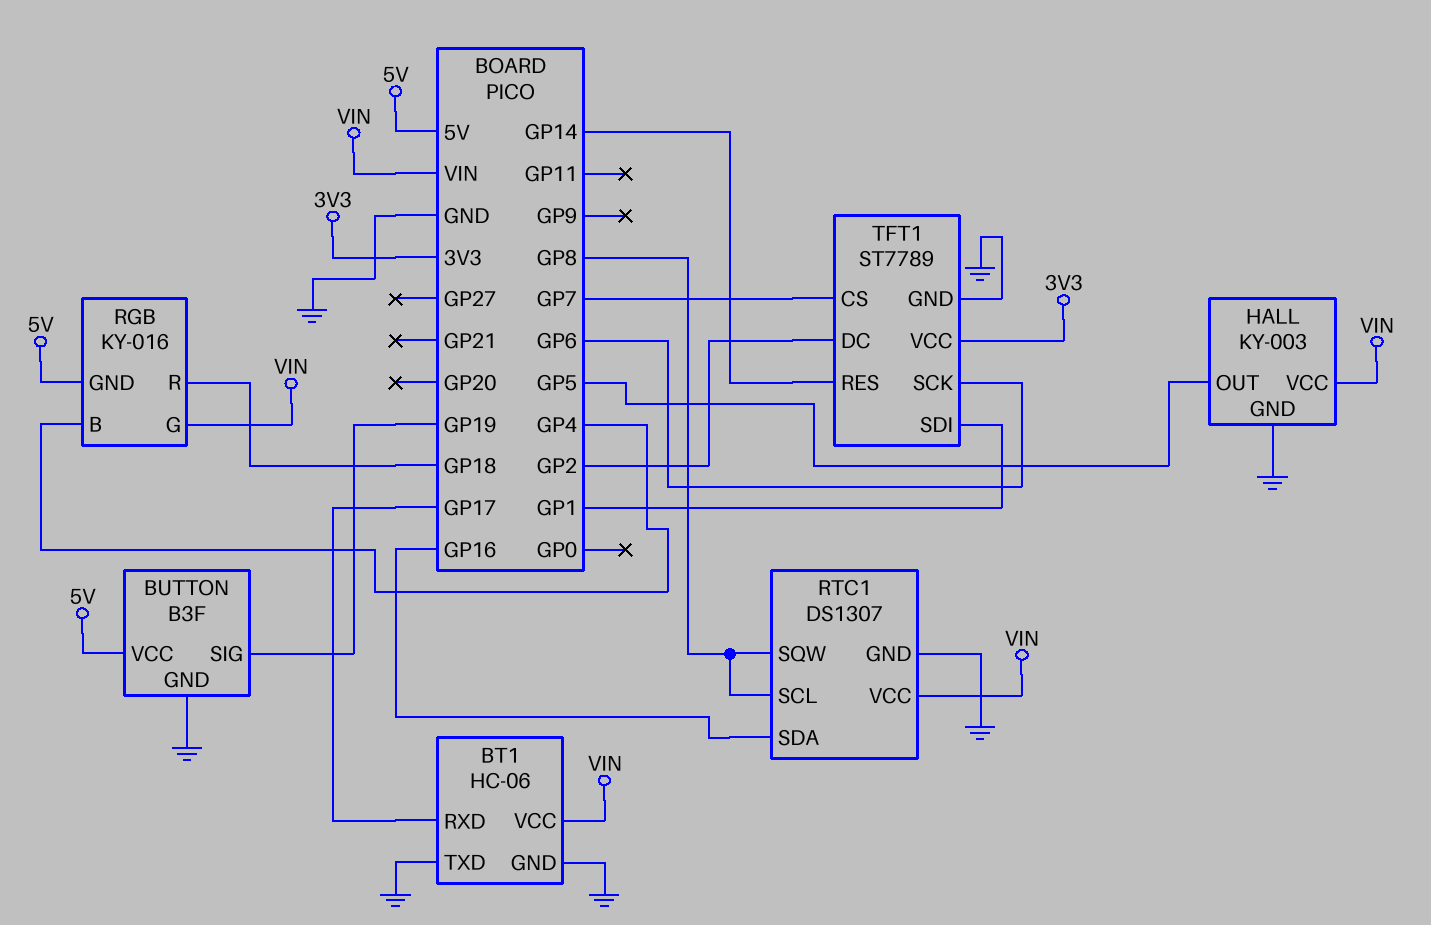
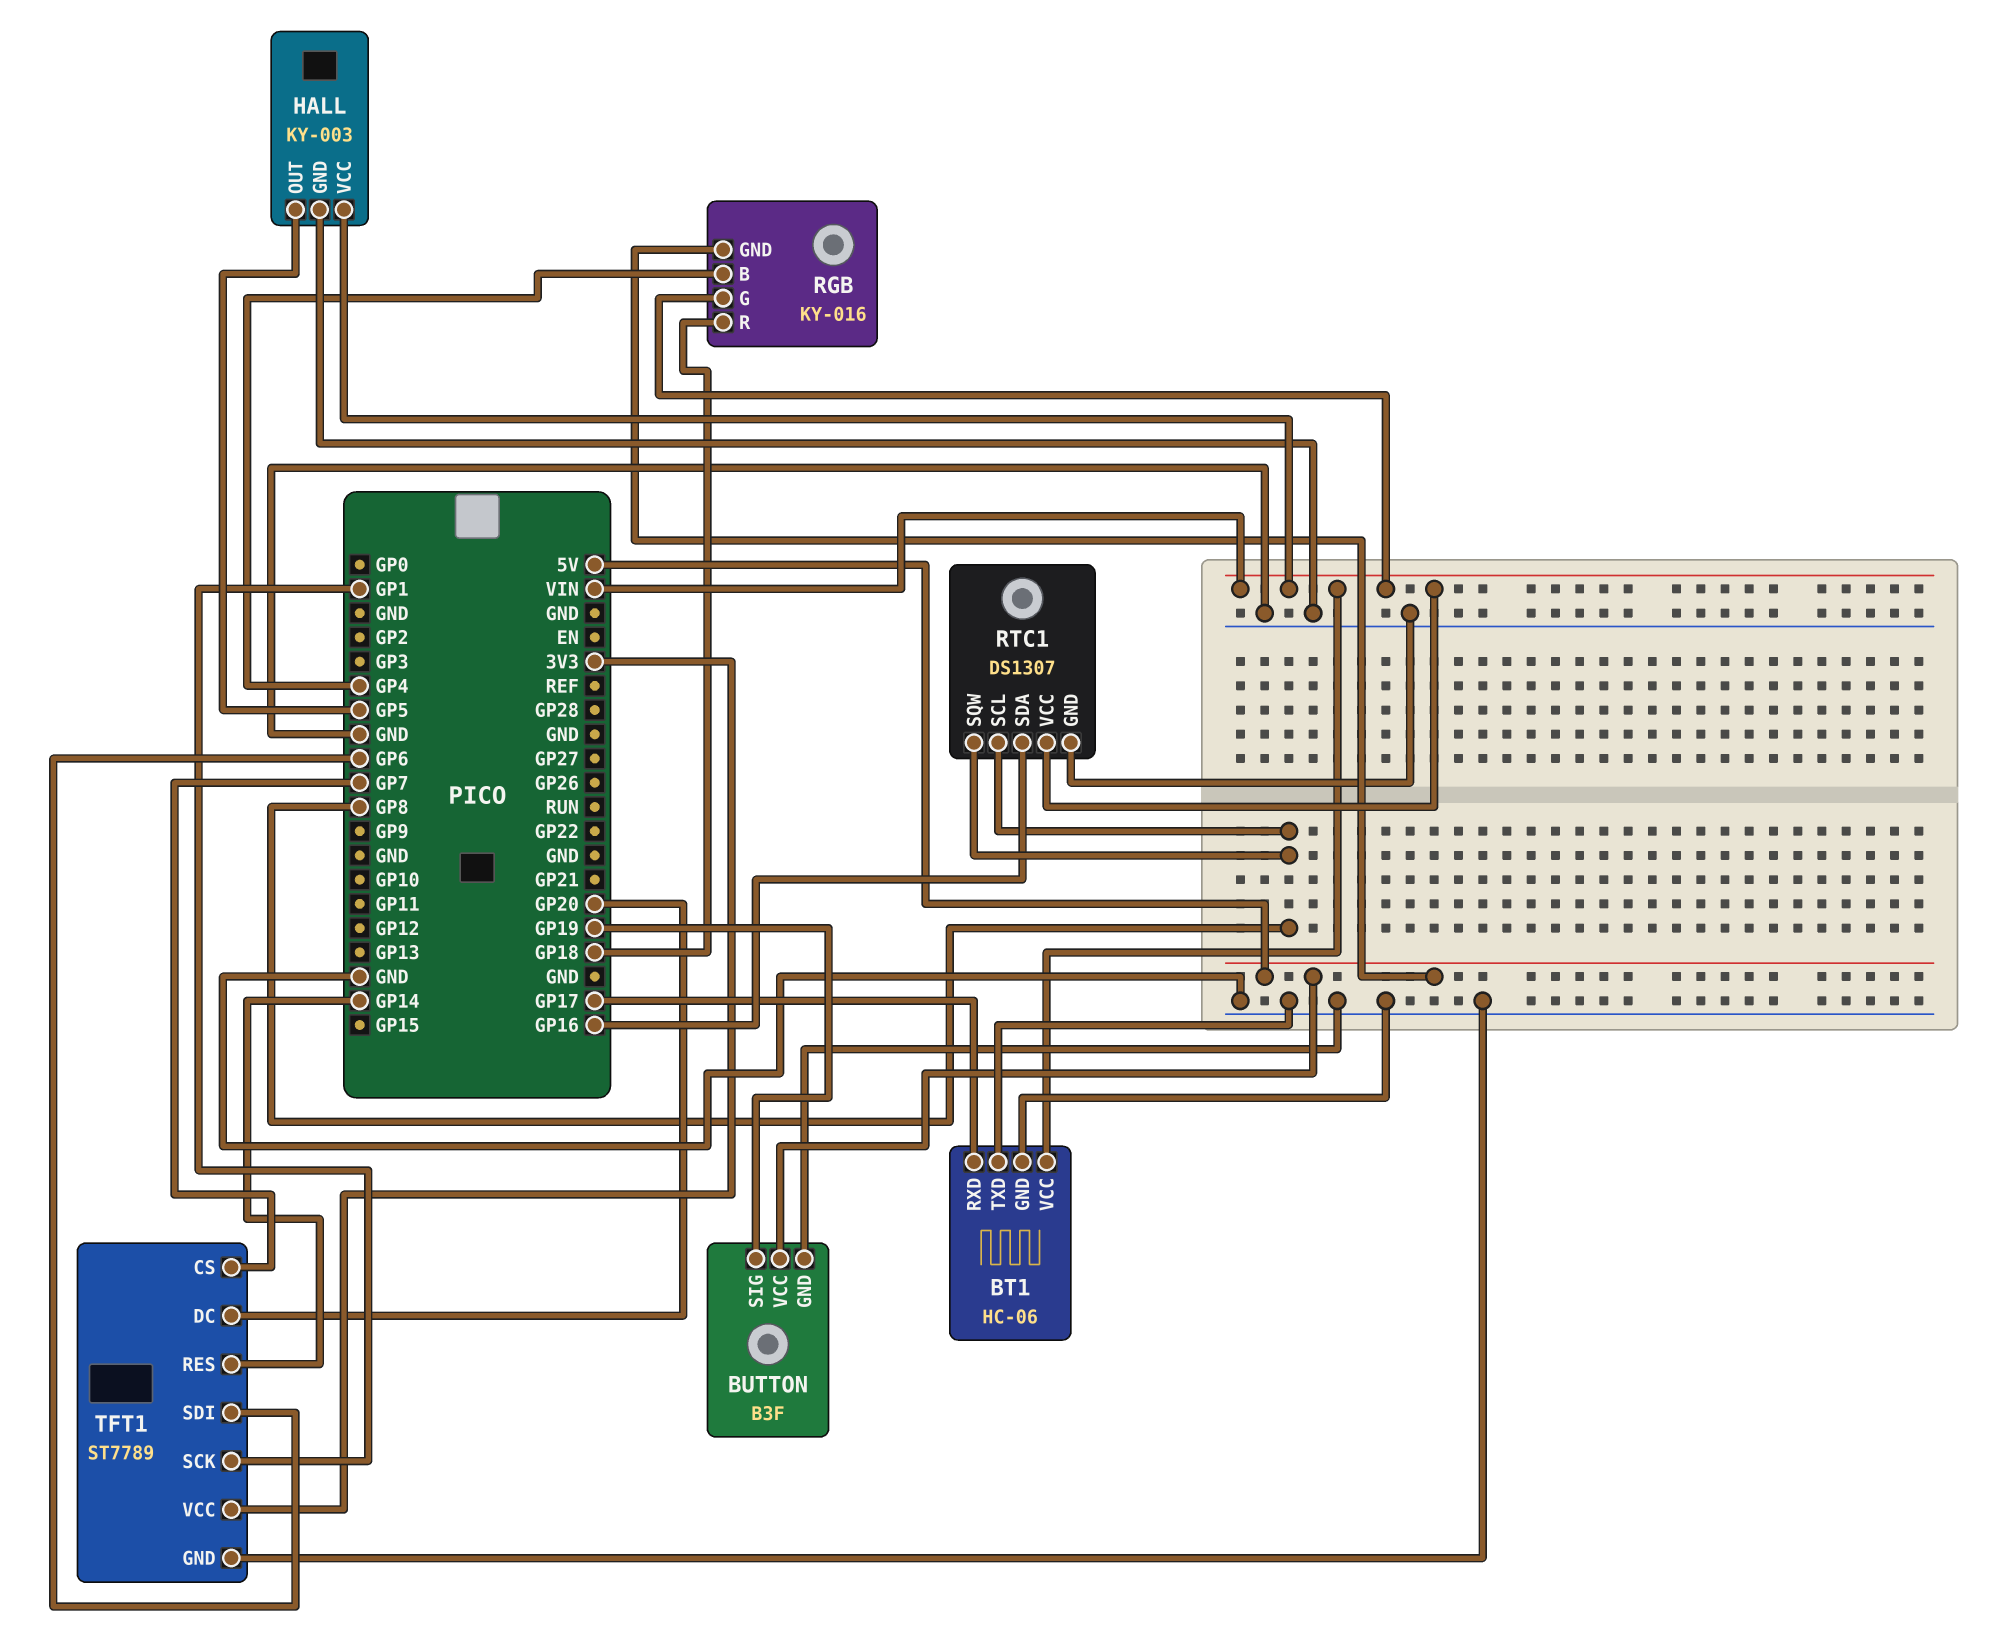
TFT1 pin DC: GP2 -> GP20
TFT1 pin SCK: GP6 -> GP1
TFT1 pin SDI: GP1 -> GP6

